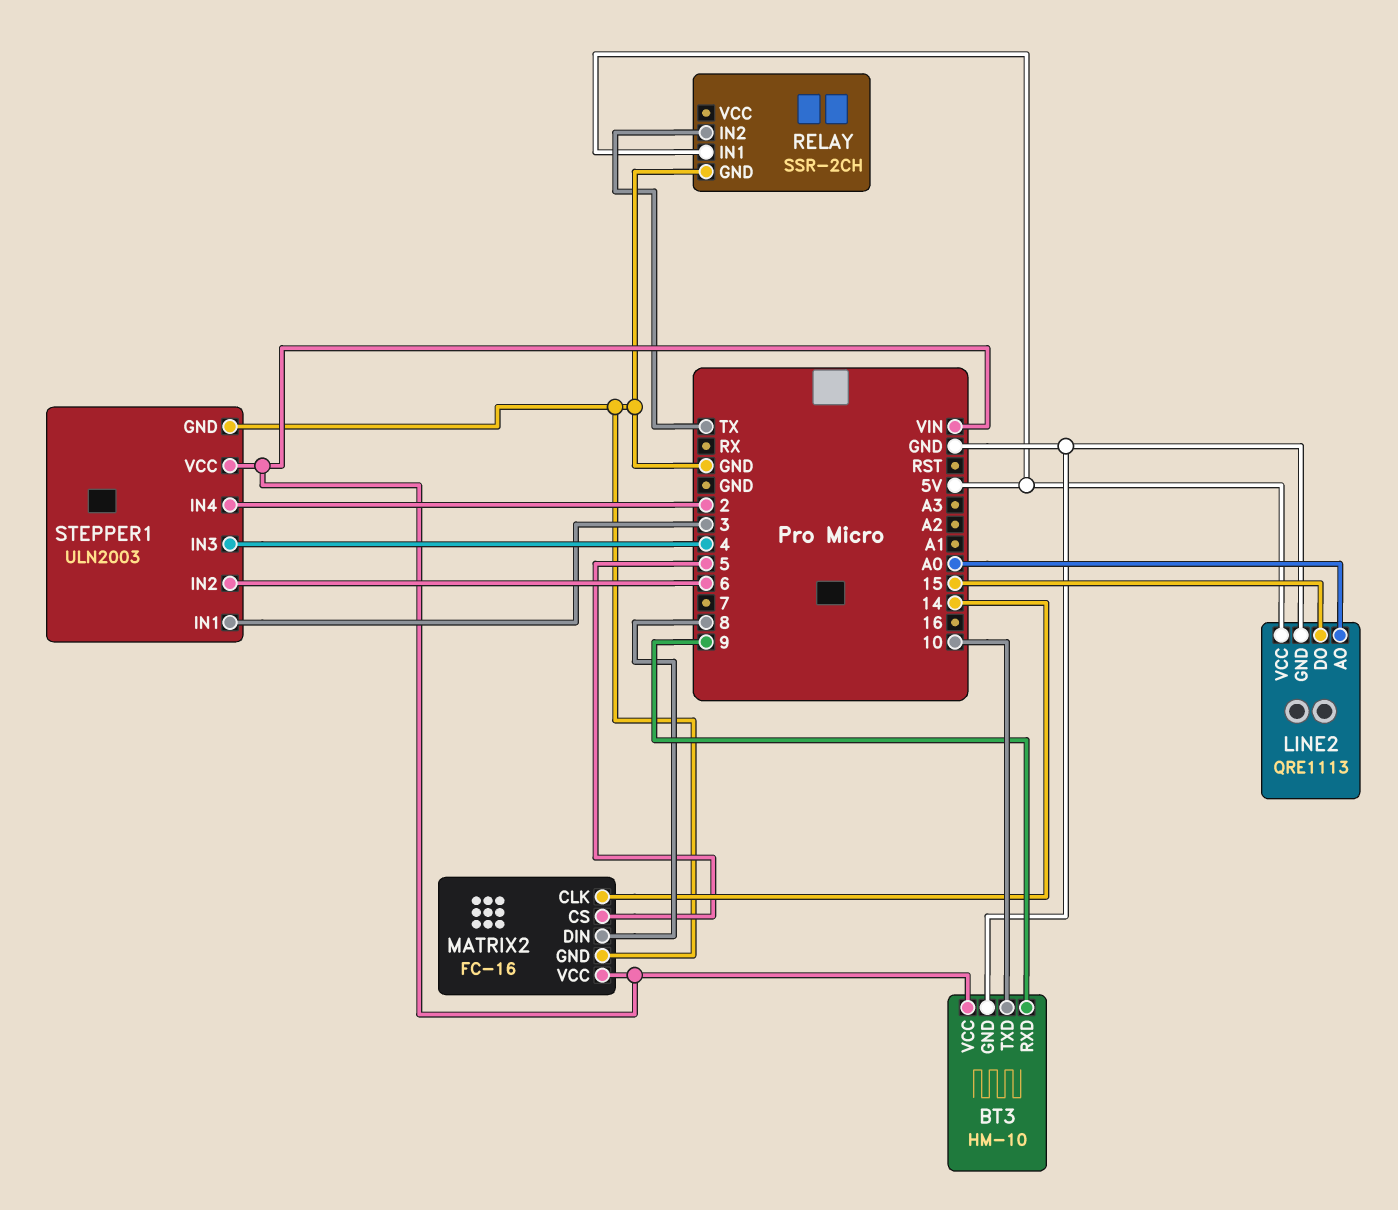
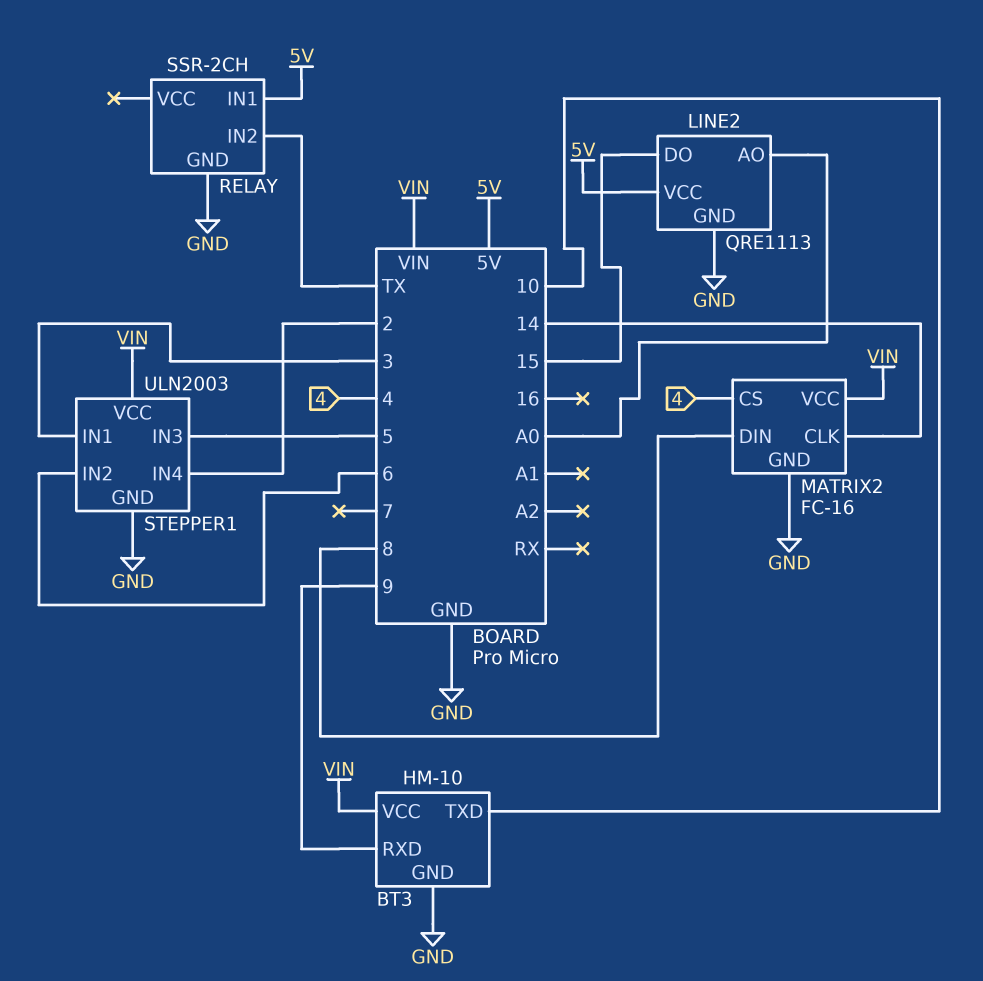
MATRIX2 pin CS: 5 -> 4
STEPPER1 pin IN3: 4 -> 5

